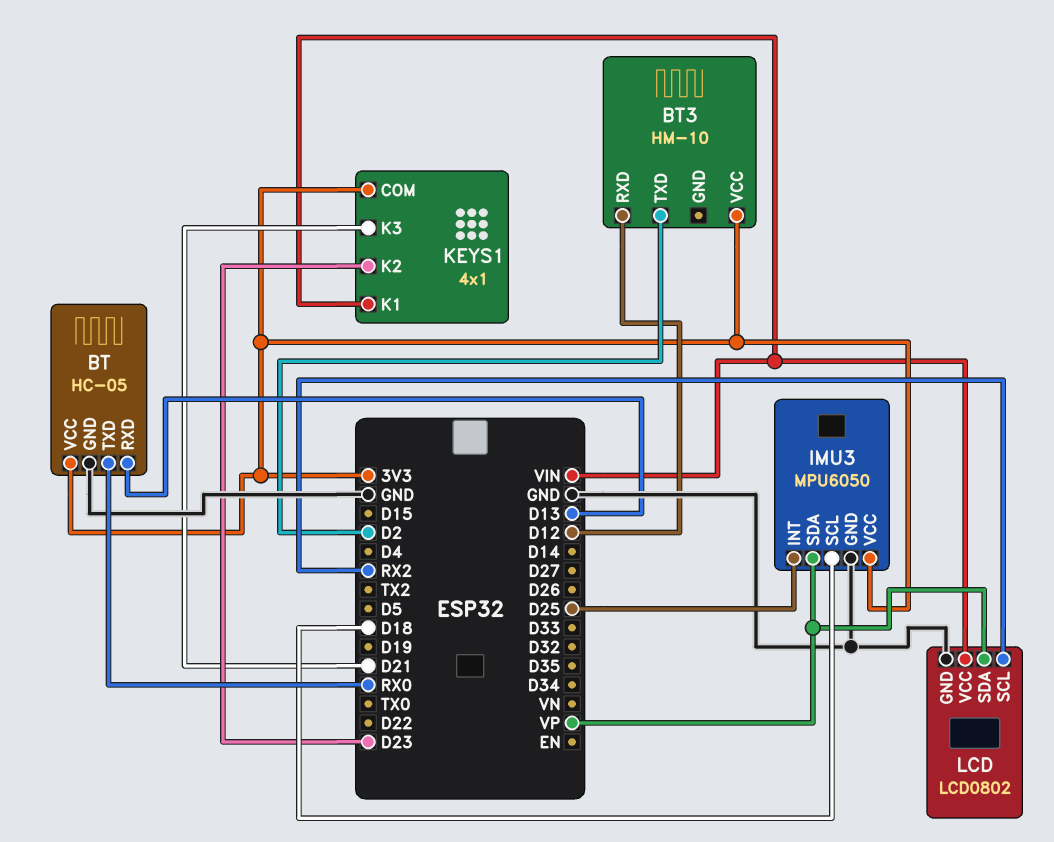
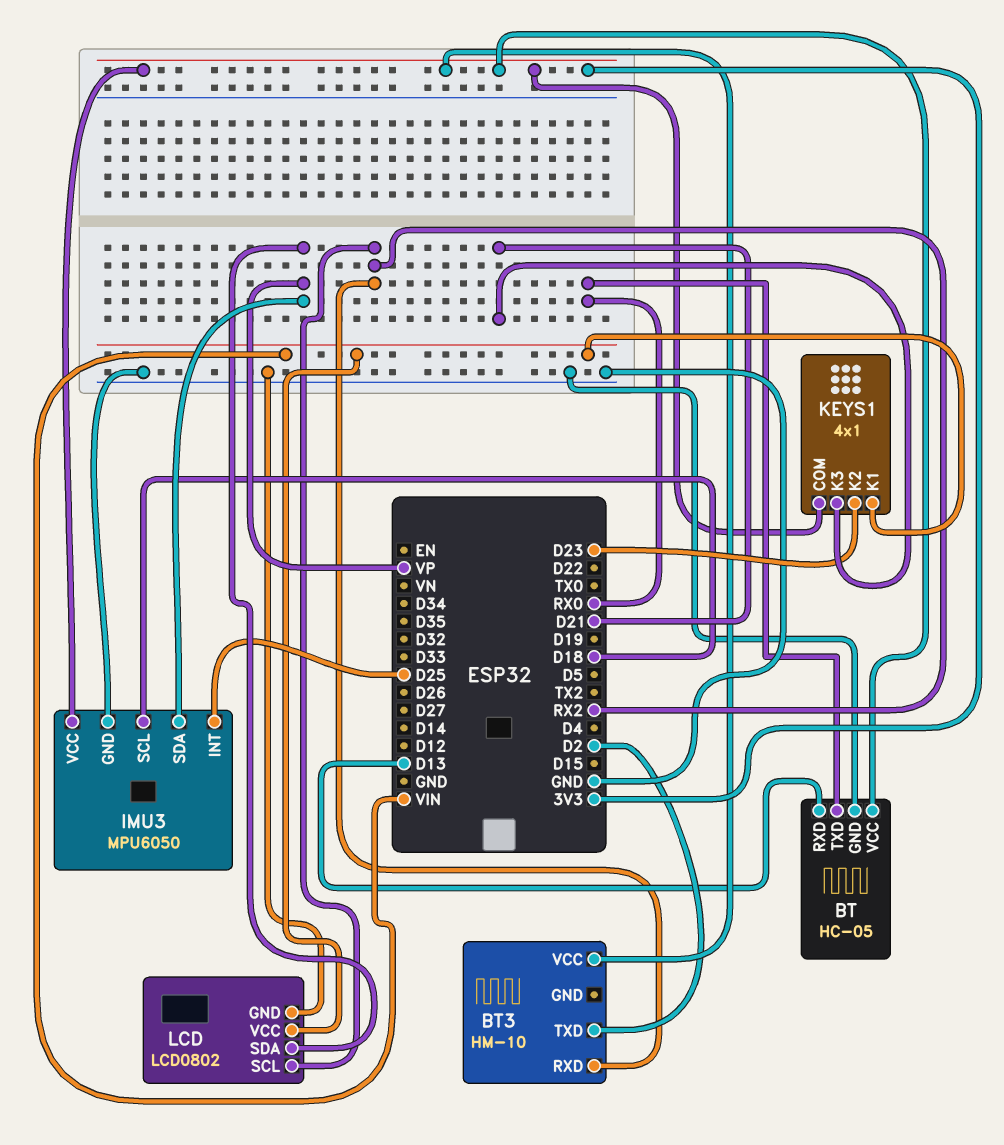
BT3 pin RXD: D12 -> RX2

